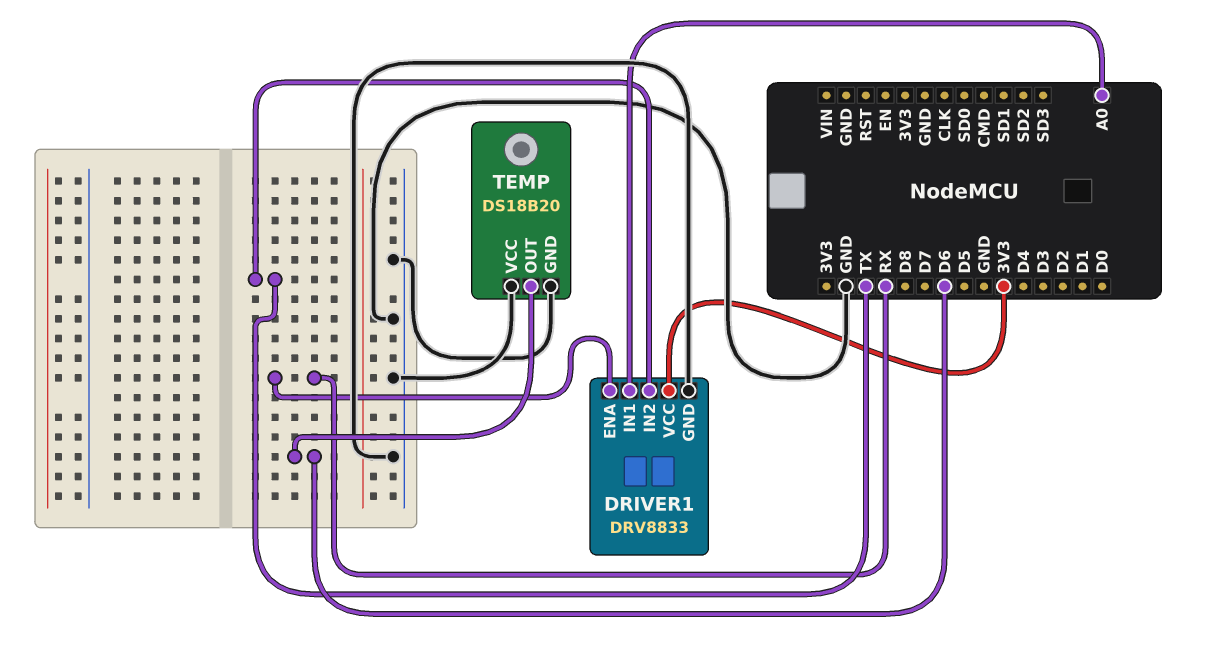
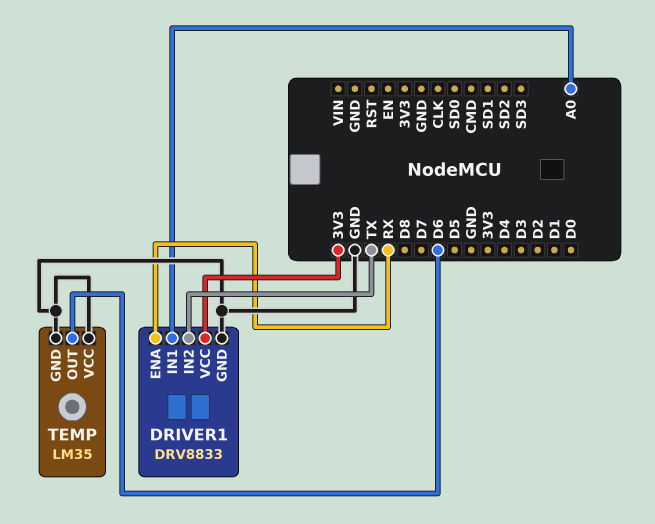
TEMP: DS18B20 -> LM35

